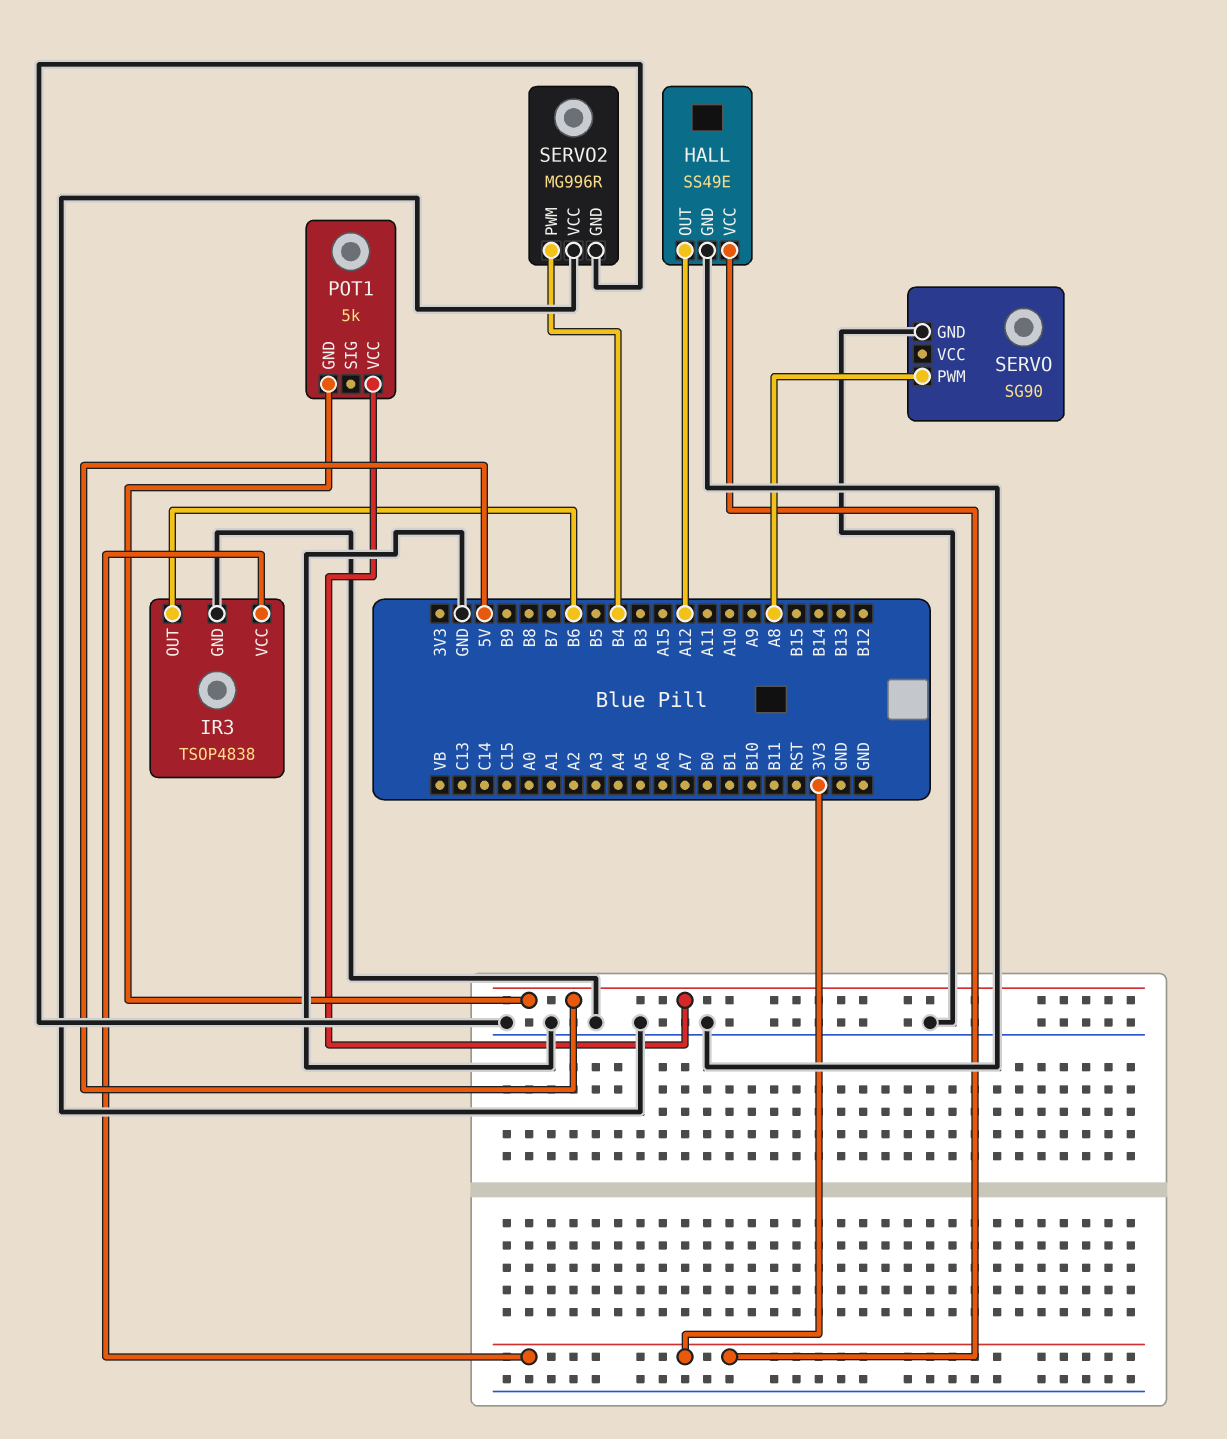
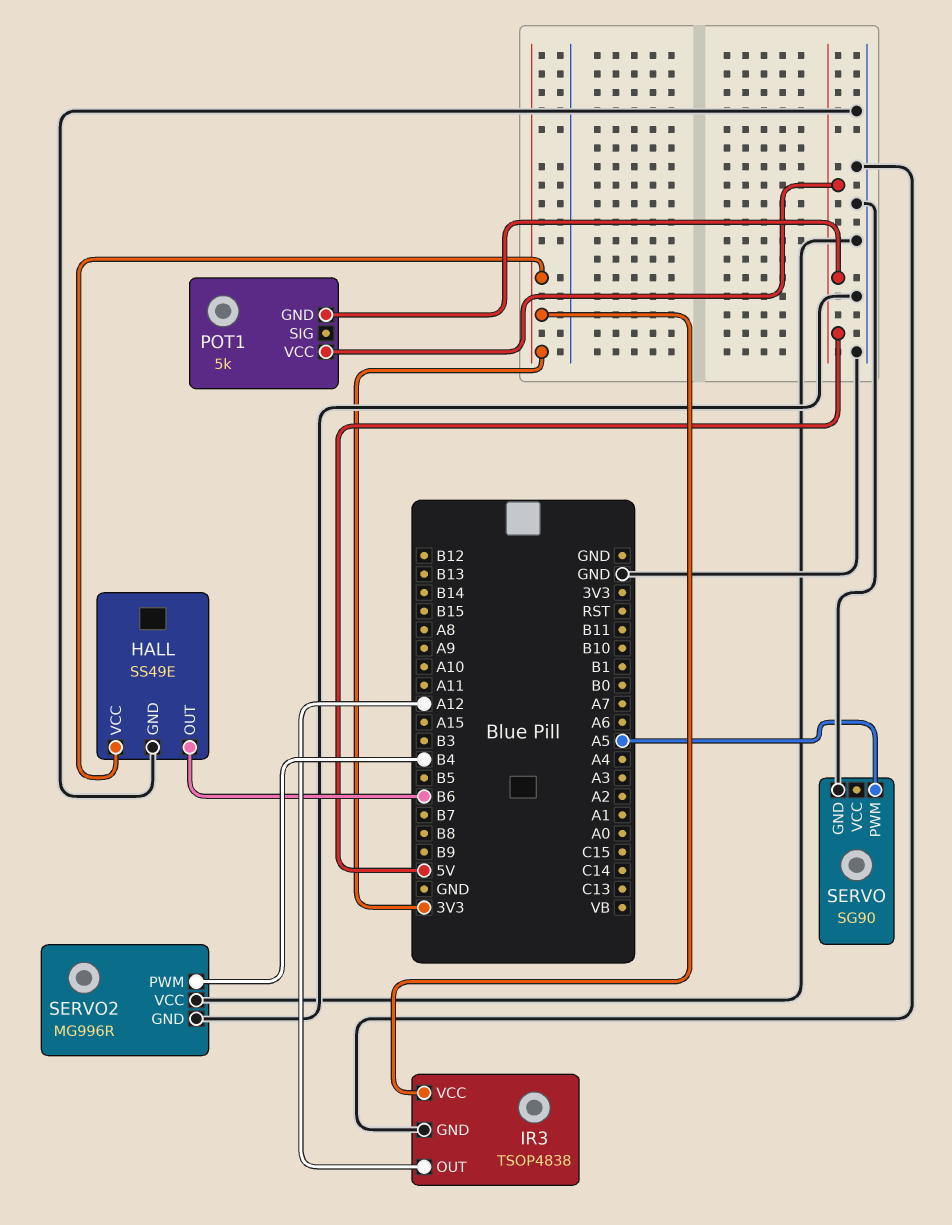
HALL pin OUT: A12 -> B6
IR3 pin OUT: B6 -> A12
SERVO pin PWM: A8 -> A5

